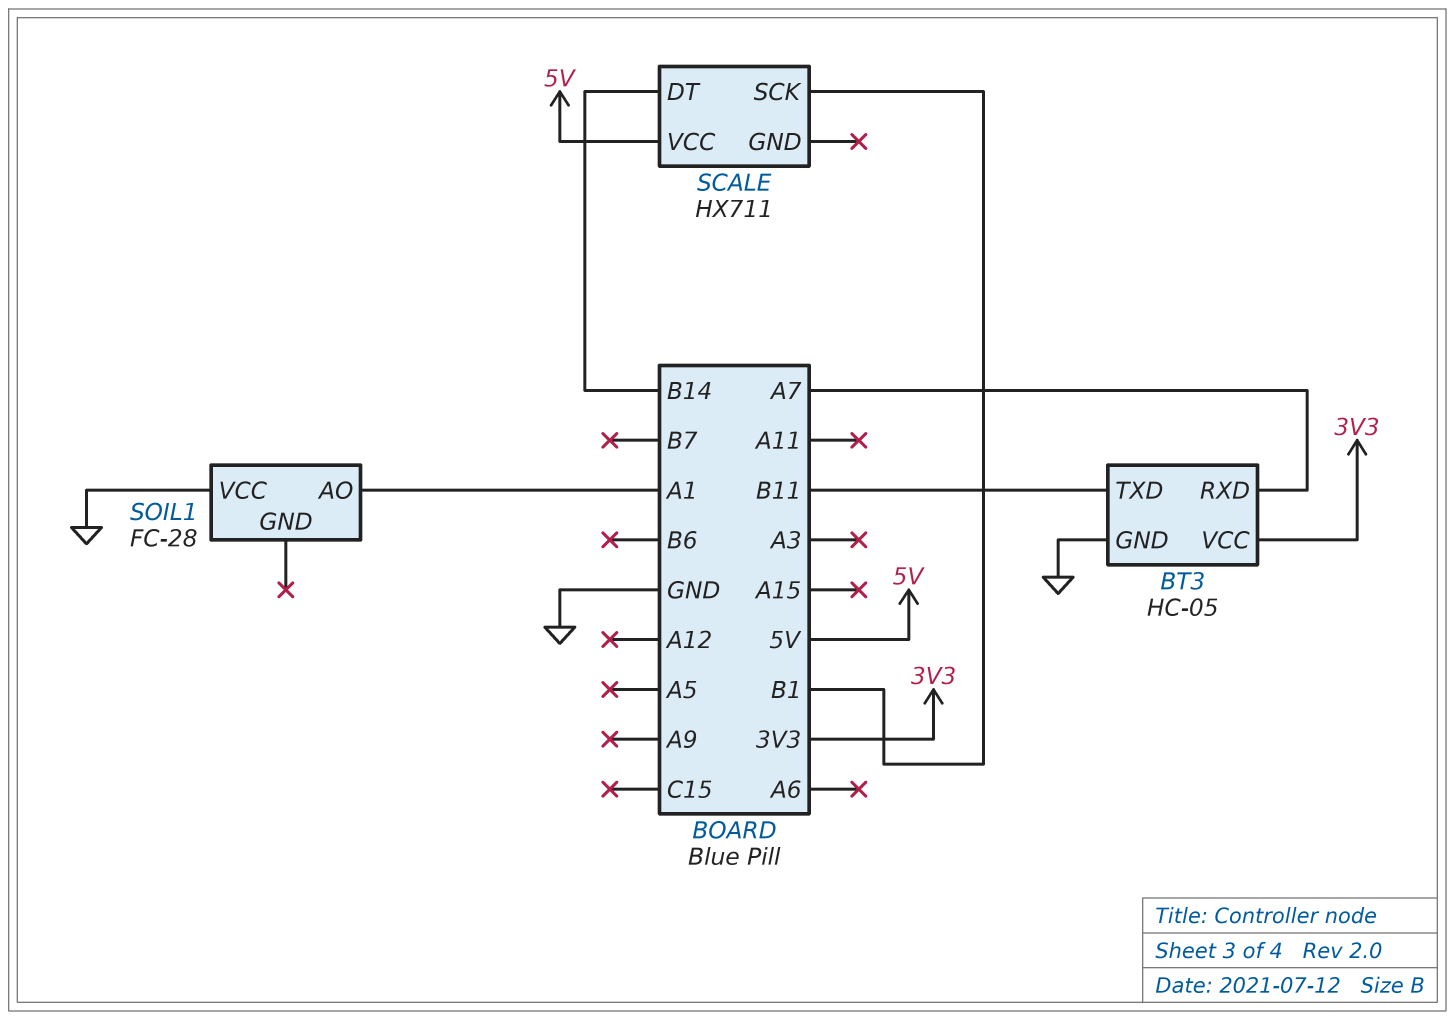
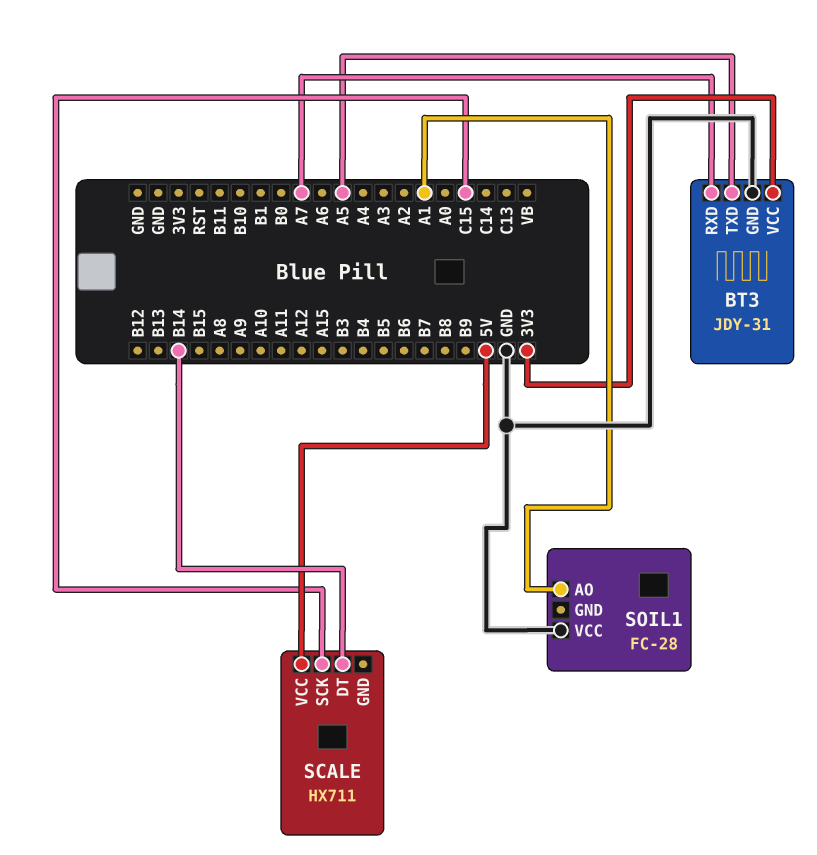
BT3: HC-05 -> JDY-31
BT3 pin TXD: B11 -> A5
SCALE pin SCK: B1 -> C15

